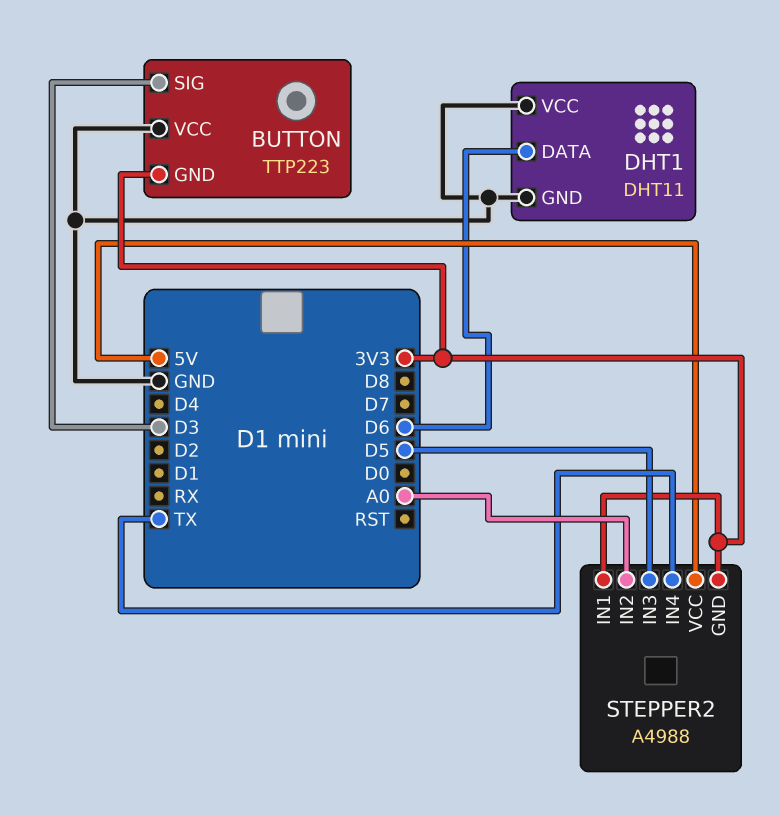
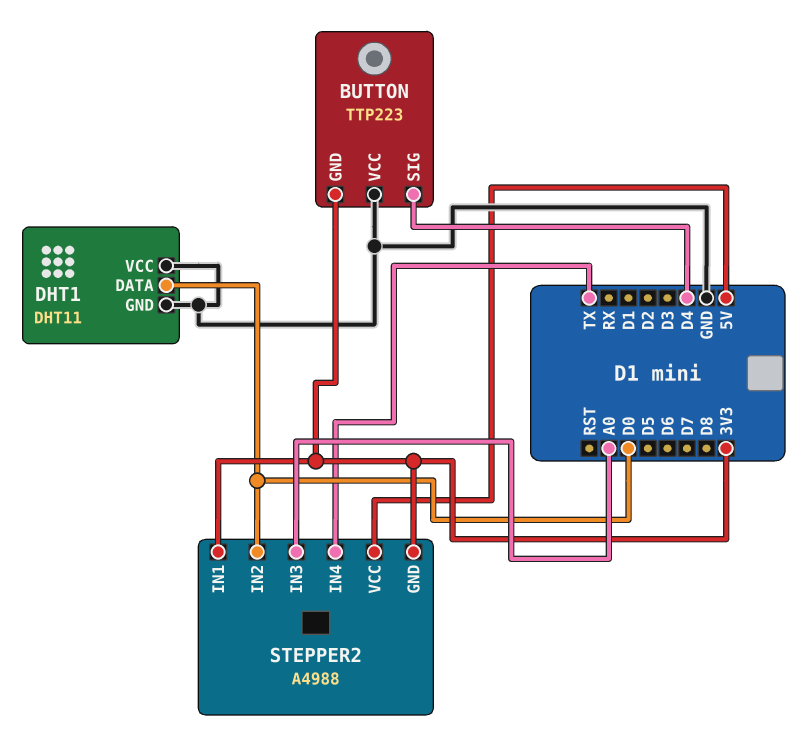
BUTTON pin SIG: D3 -> D4
DHT1 pin DATA: D6 -> D0
STEPPER2 pin IN2: A0 -> D0
STEPPER2 pin IN3: D5 -> A0

